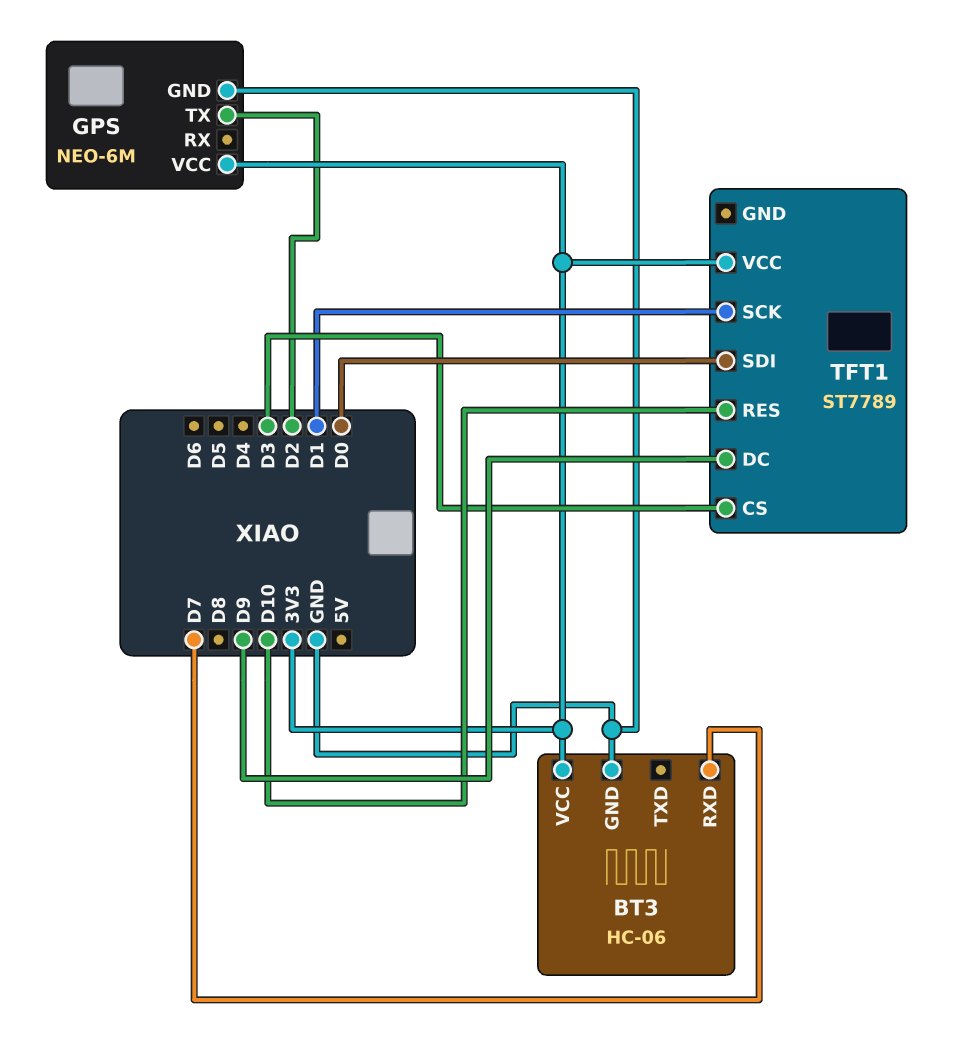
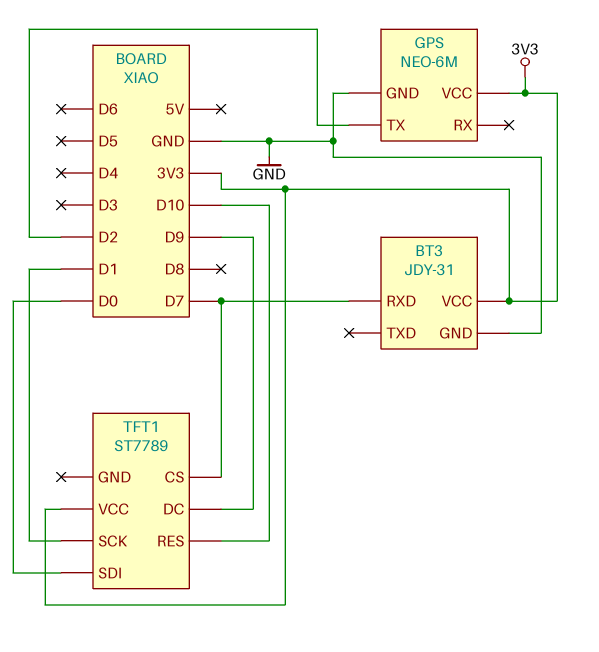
BT3: HC-06 -> JDY-31
TFT1 pin CS: D3 -> D7

